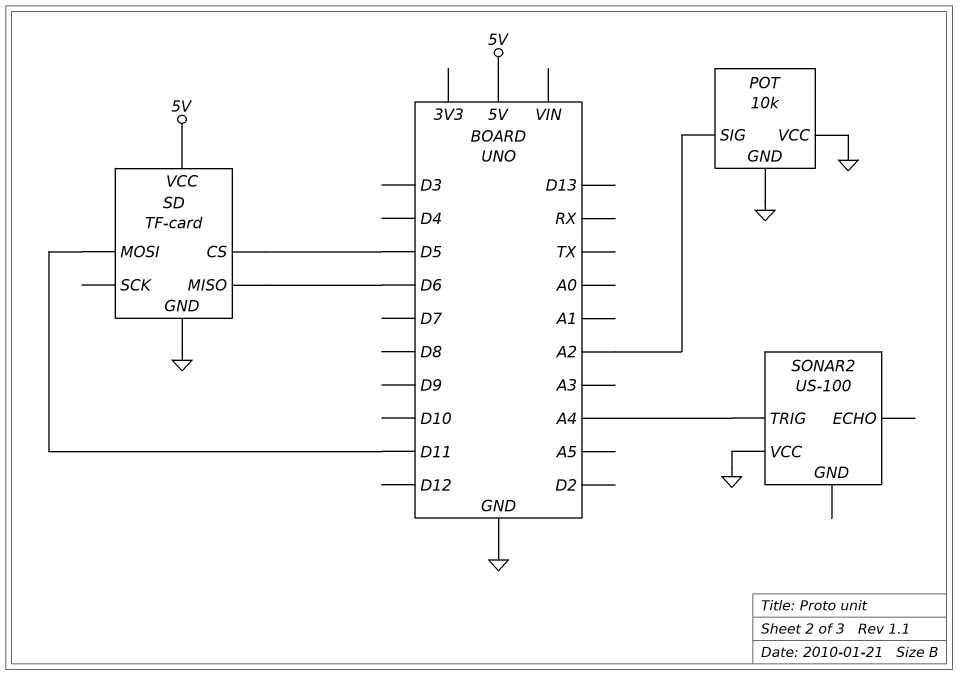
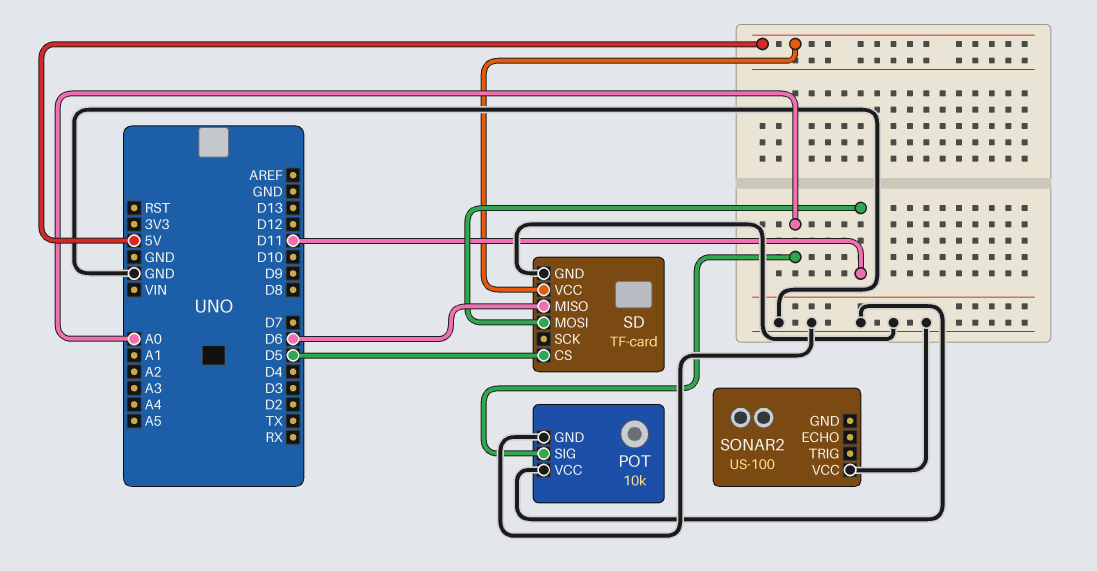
POT pin SIG: A2 -> A0
SONAR2 pin TRIG: A4 -> none

